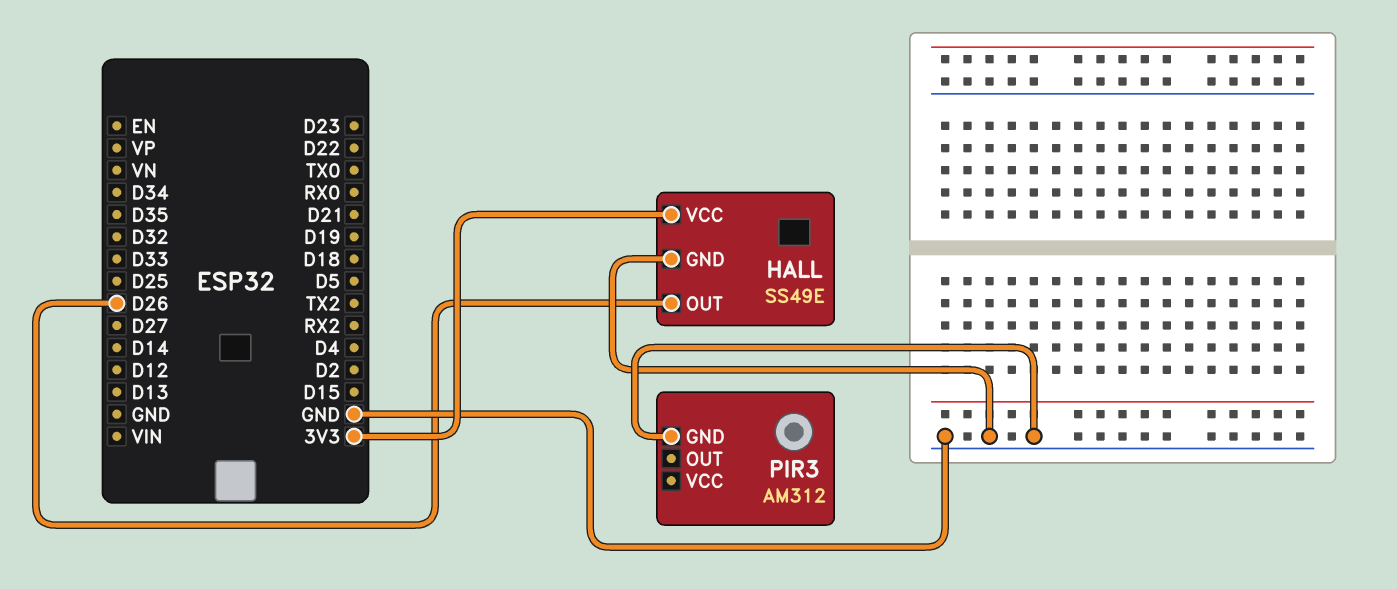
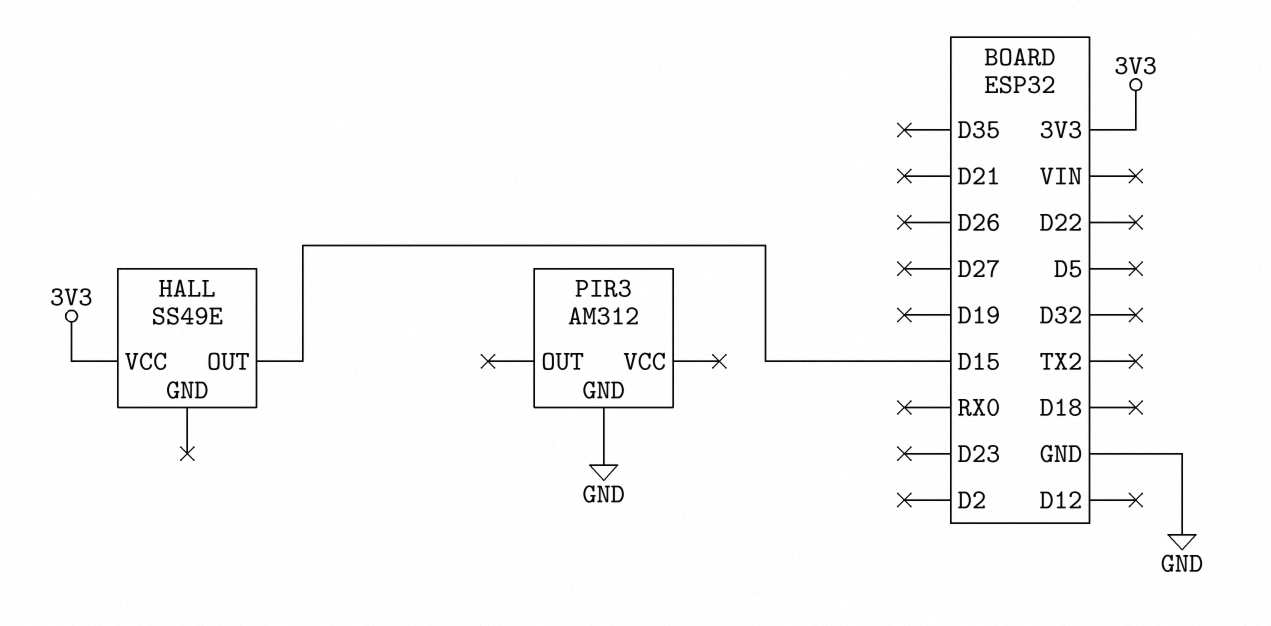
HALL pin GND: GND -> none
HALL pin OUT: D26 -> D15

